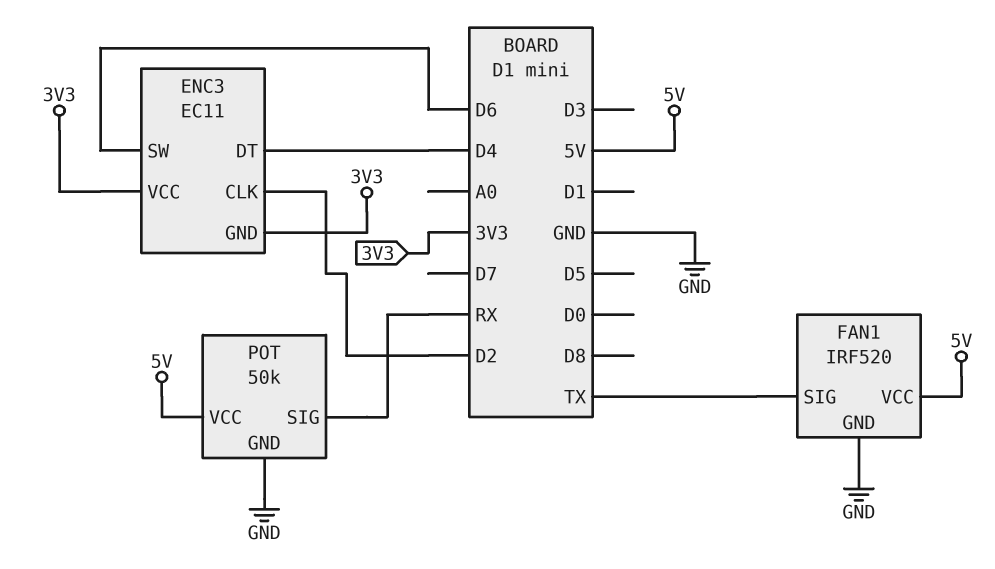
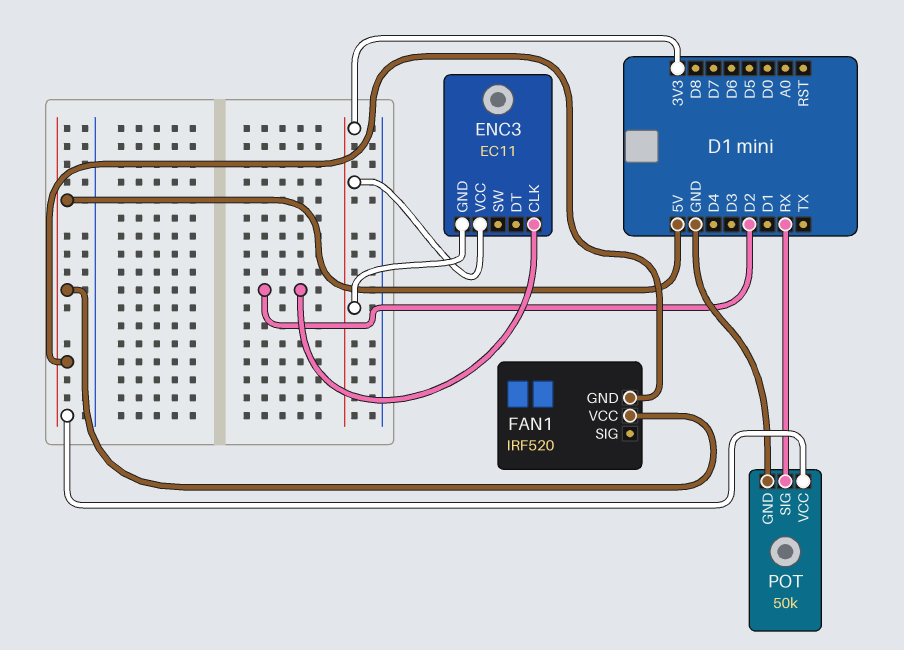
ENC3 pin DT: D4 -> none
ENC3 pin SW: D6 -> none
FAN1 pin GND: GND -> 5V
FAN1 pin SIG: TX -> none

